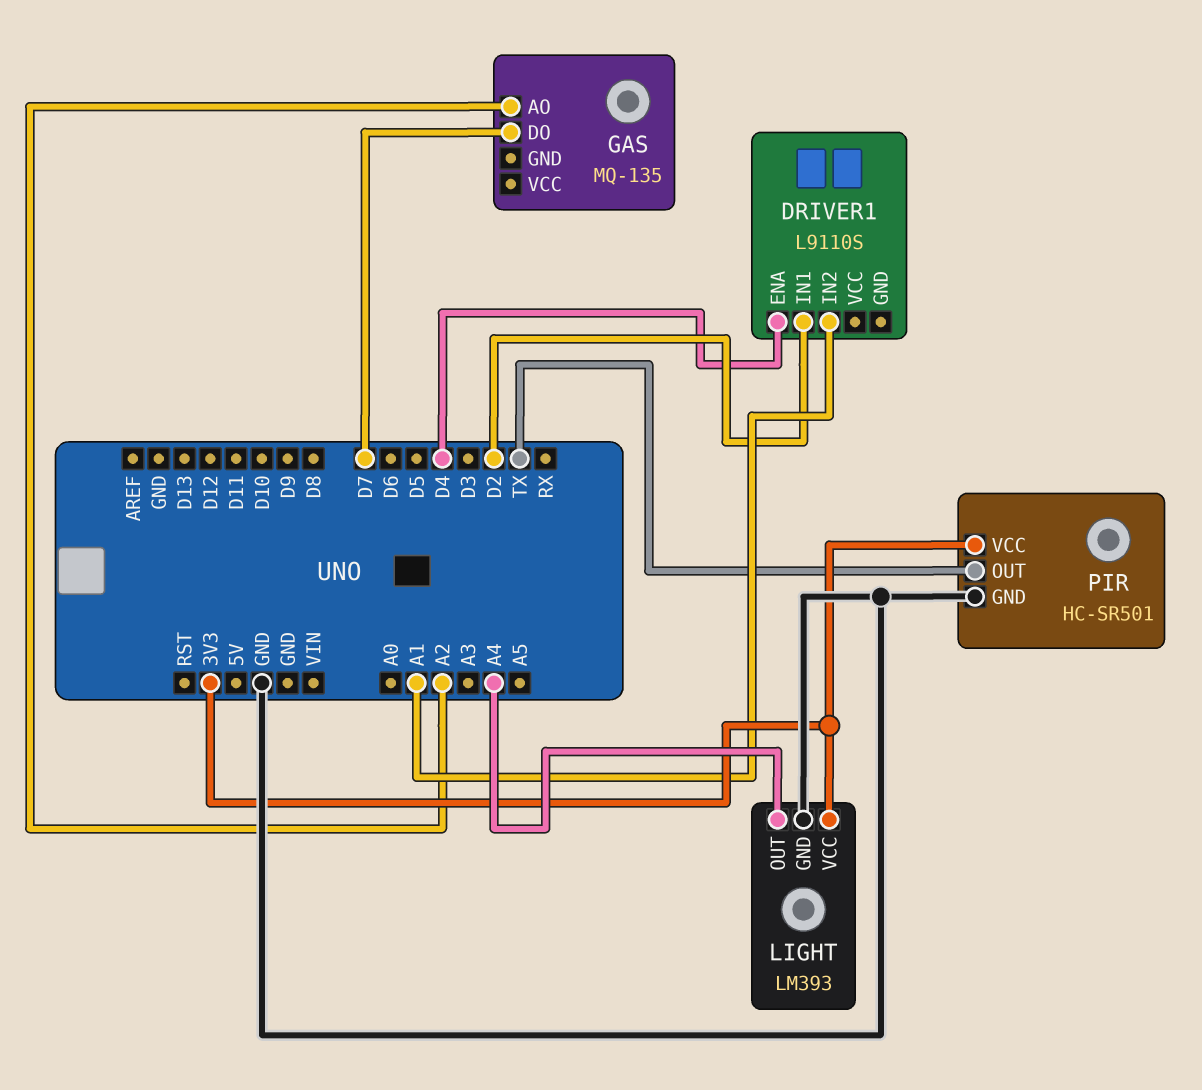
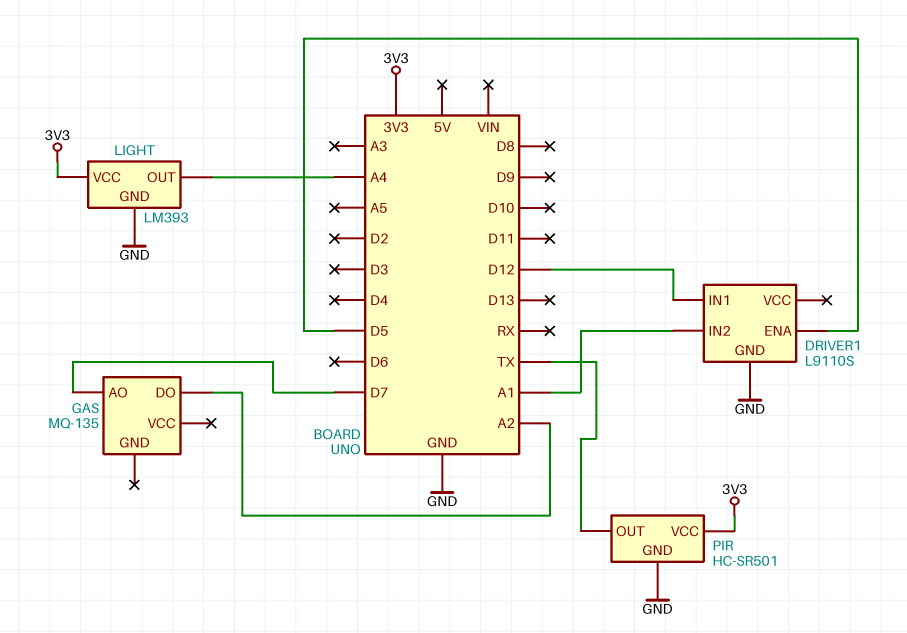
DRIVER1 pin ENA: D4 -> D5
DRIVER1 pin GND: none -> GND
DRIVER1 pin IN1: D2 -> D12
GAS pin AO: A2 -> D7
GAS pin DO: D7 -> A2

